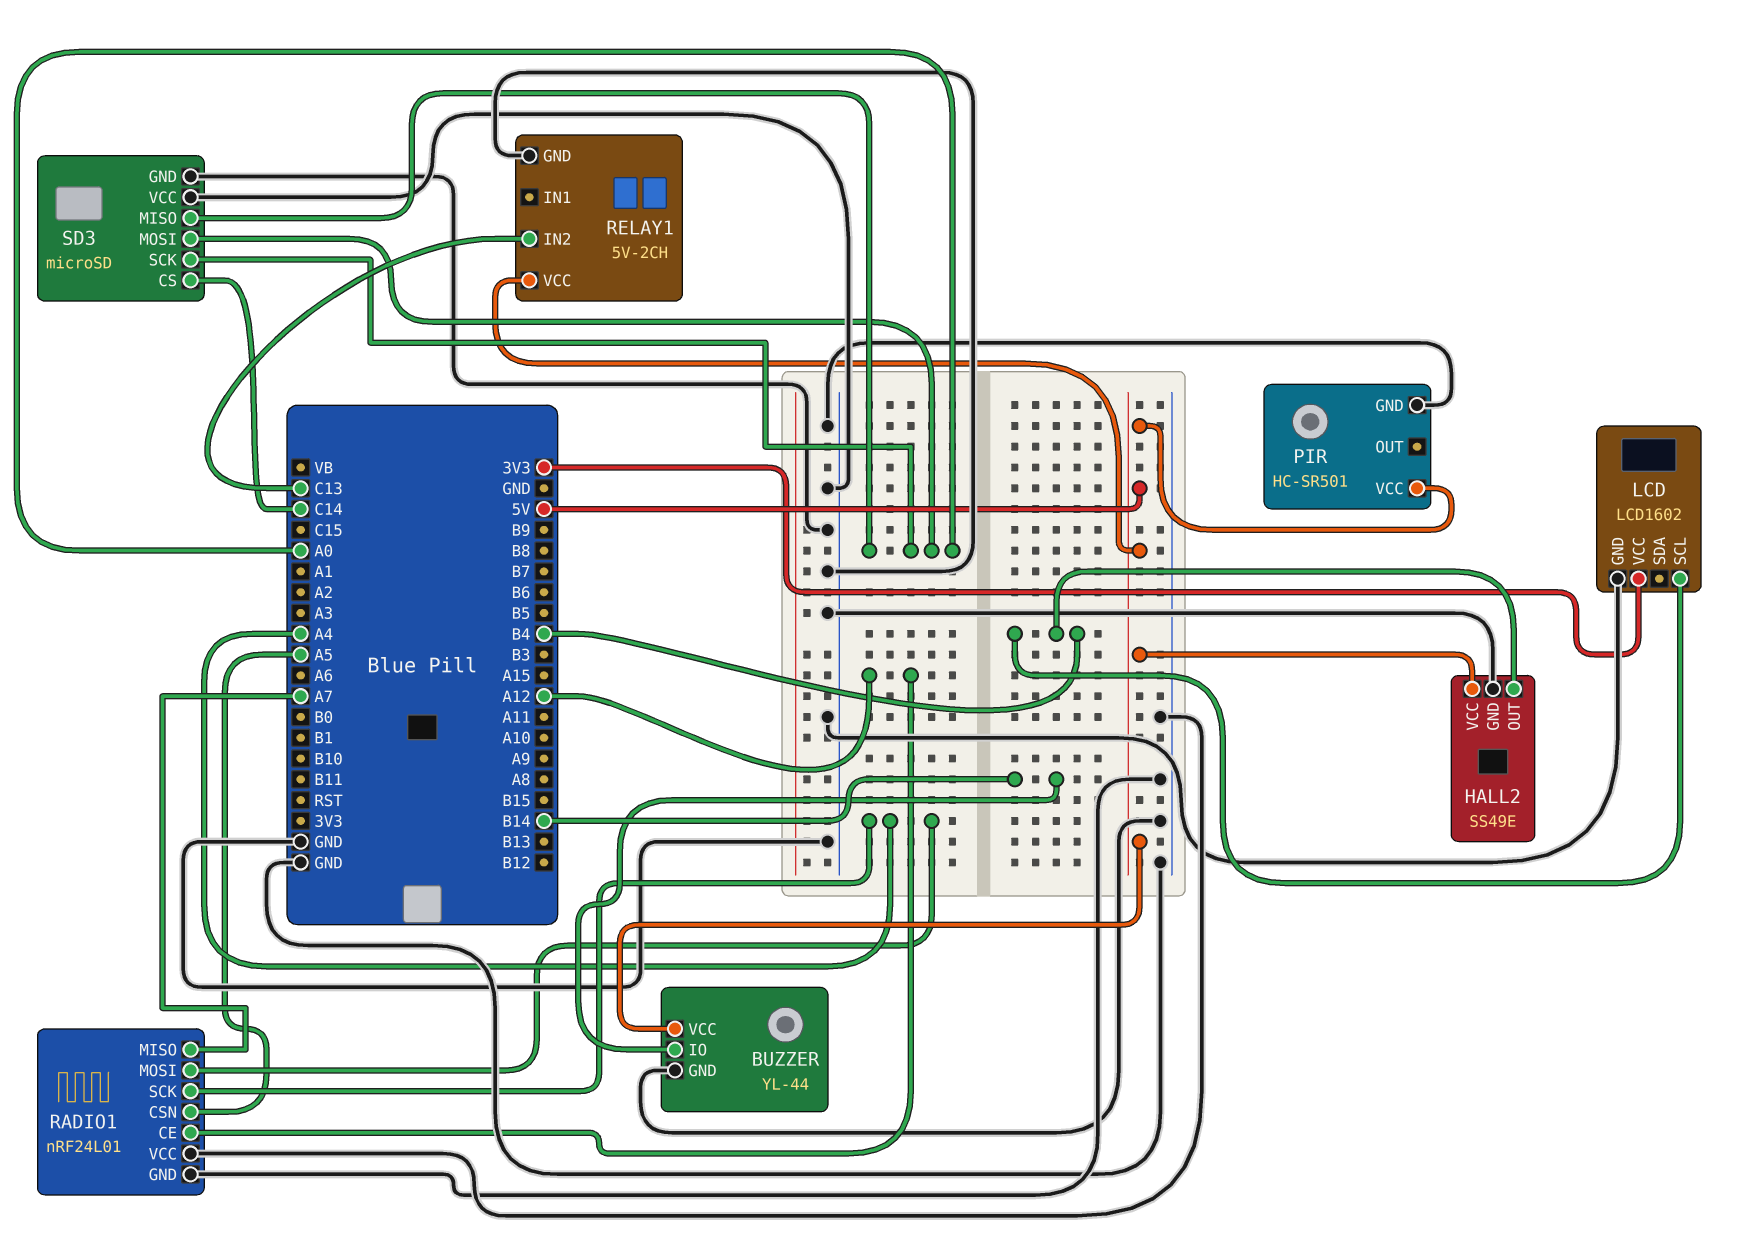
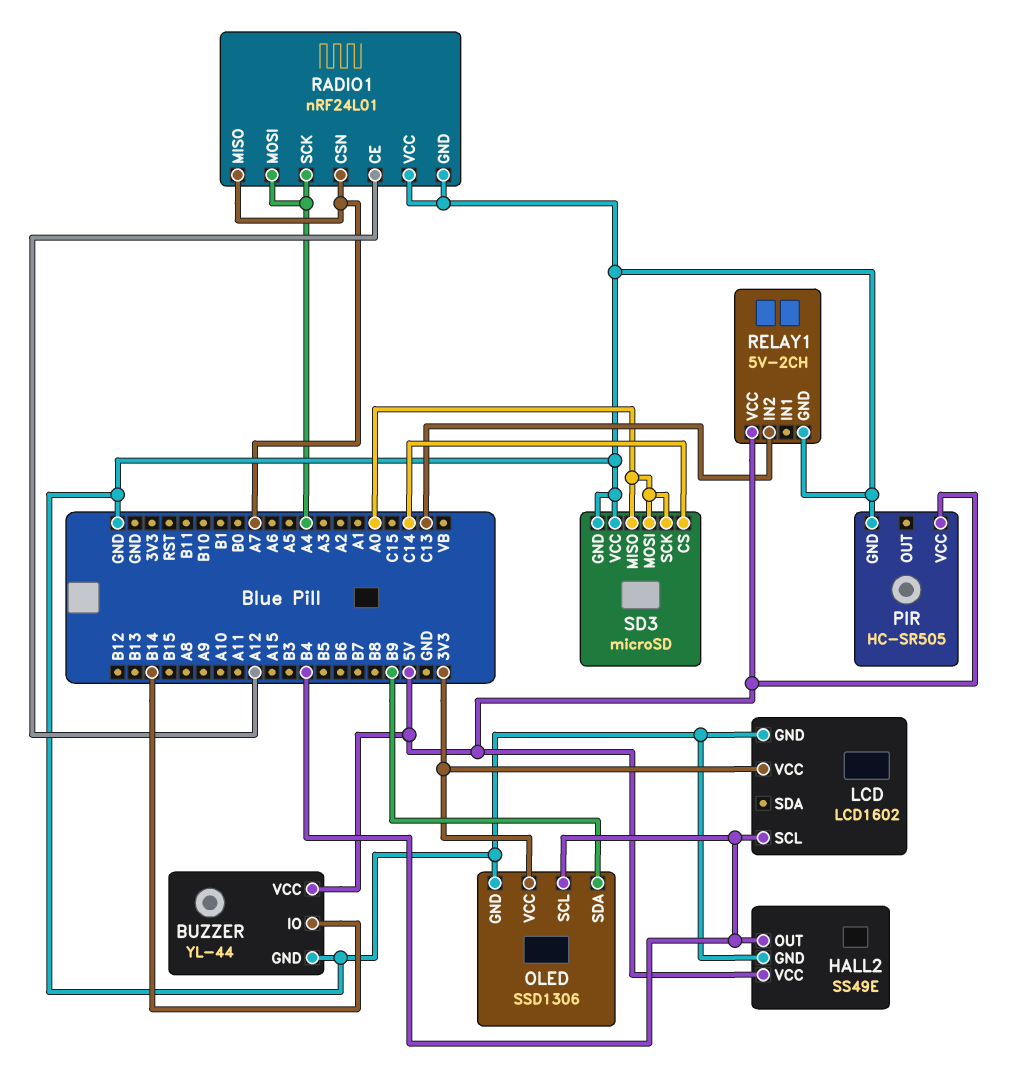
OLED: none -> SSD1306
OLED pin GND: none -> GND
OLED pin SCL: none -> B4
OLED pin SDA: none -> B9
OLED pin VCC: none -> 3V3
PIR: HC-SR501 -> HC-SR505
RADIO1 pin CSN: A5 -> A7

